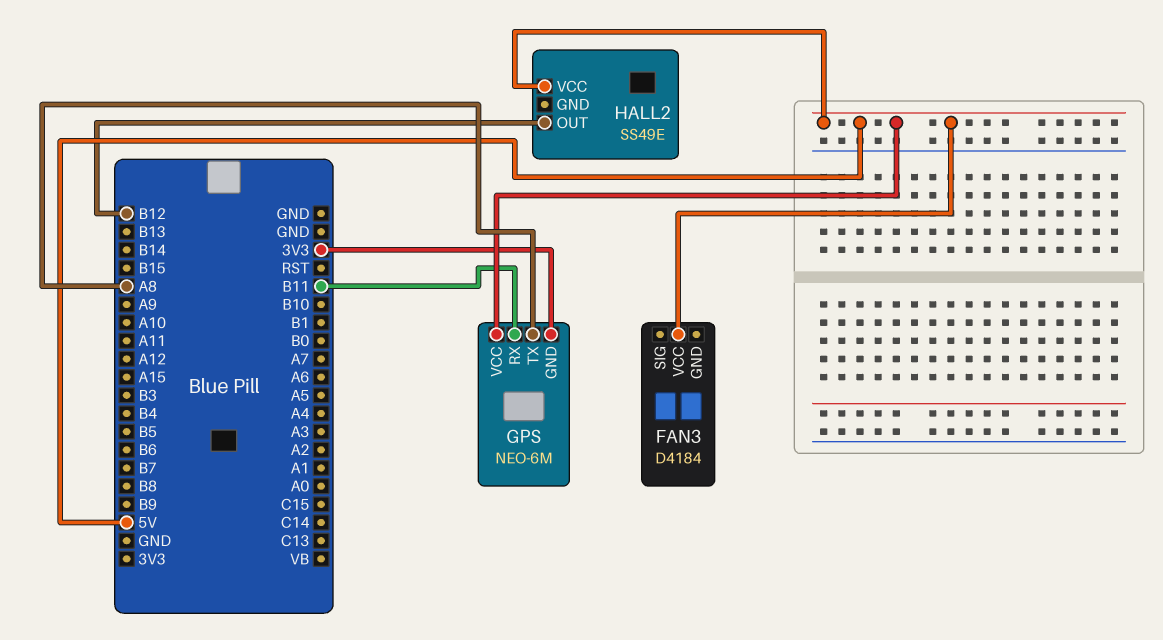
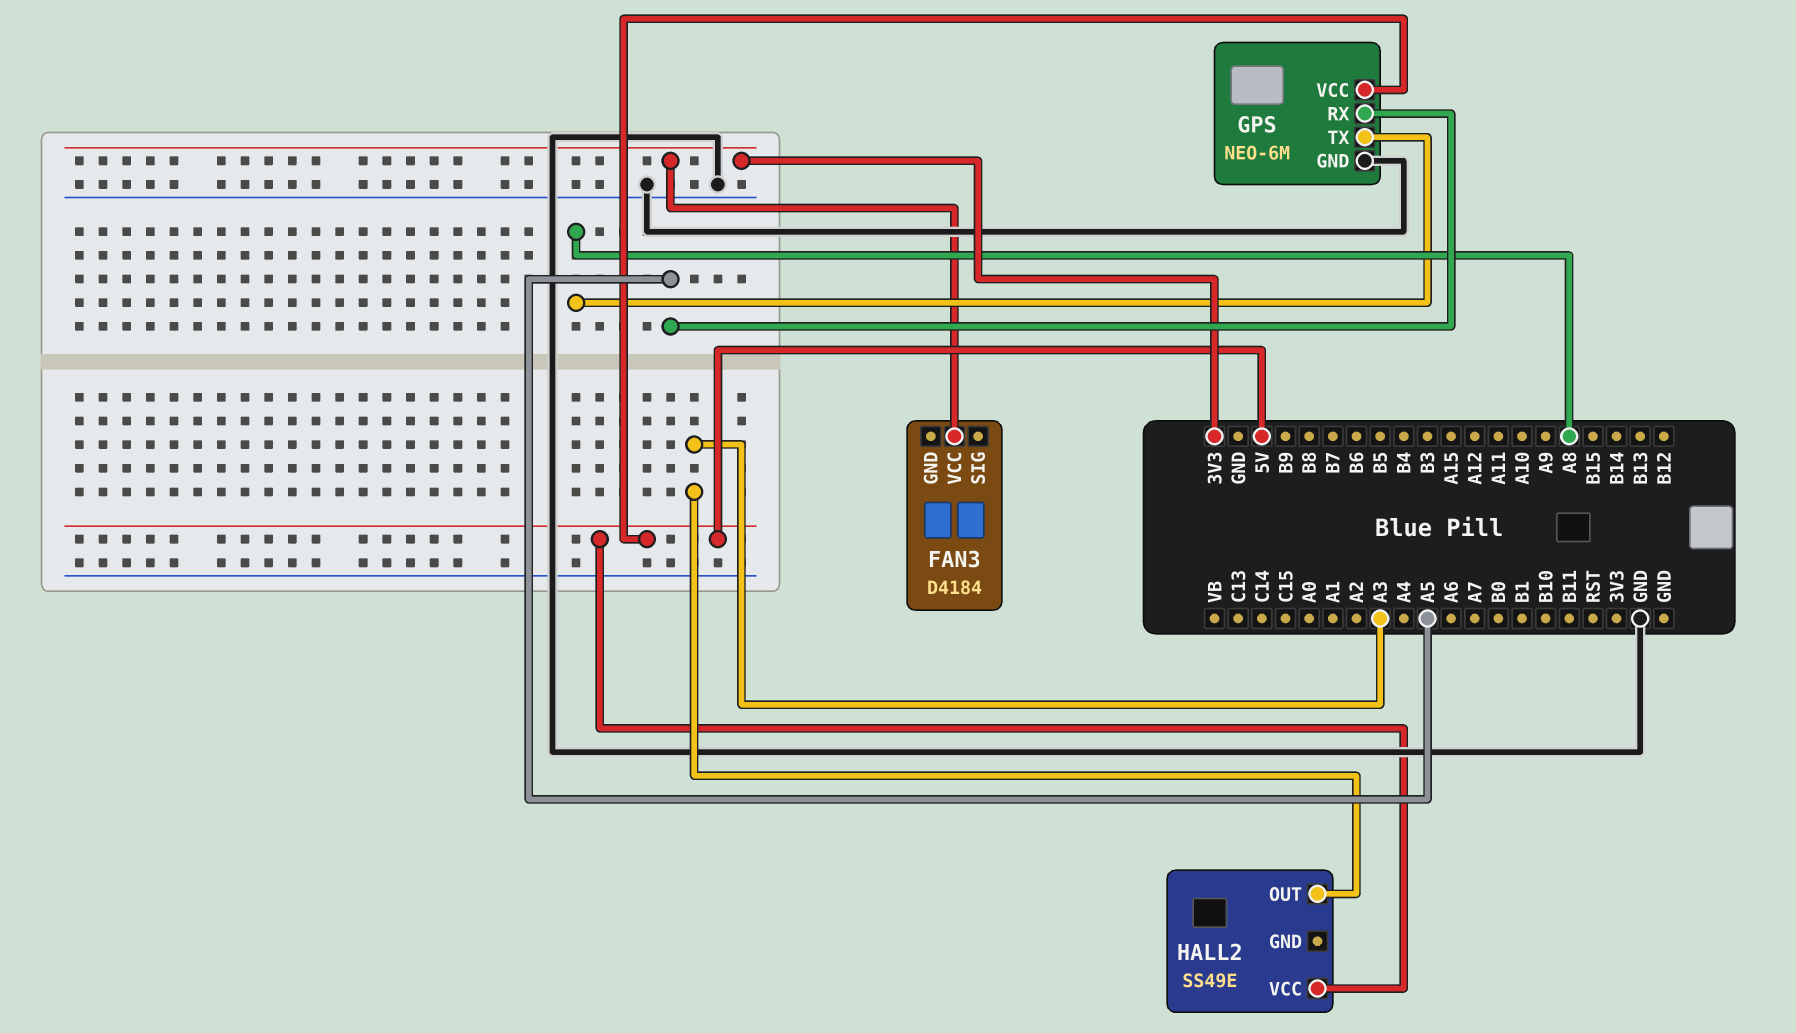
FAN3 pin VCC: 5V -> 3V3
GPS pin GND: 3V3 -> GND
GPS pin RX: B11 -> A5
HALL2 pin OUT: B12 -> A3

